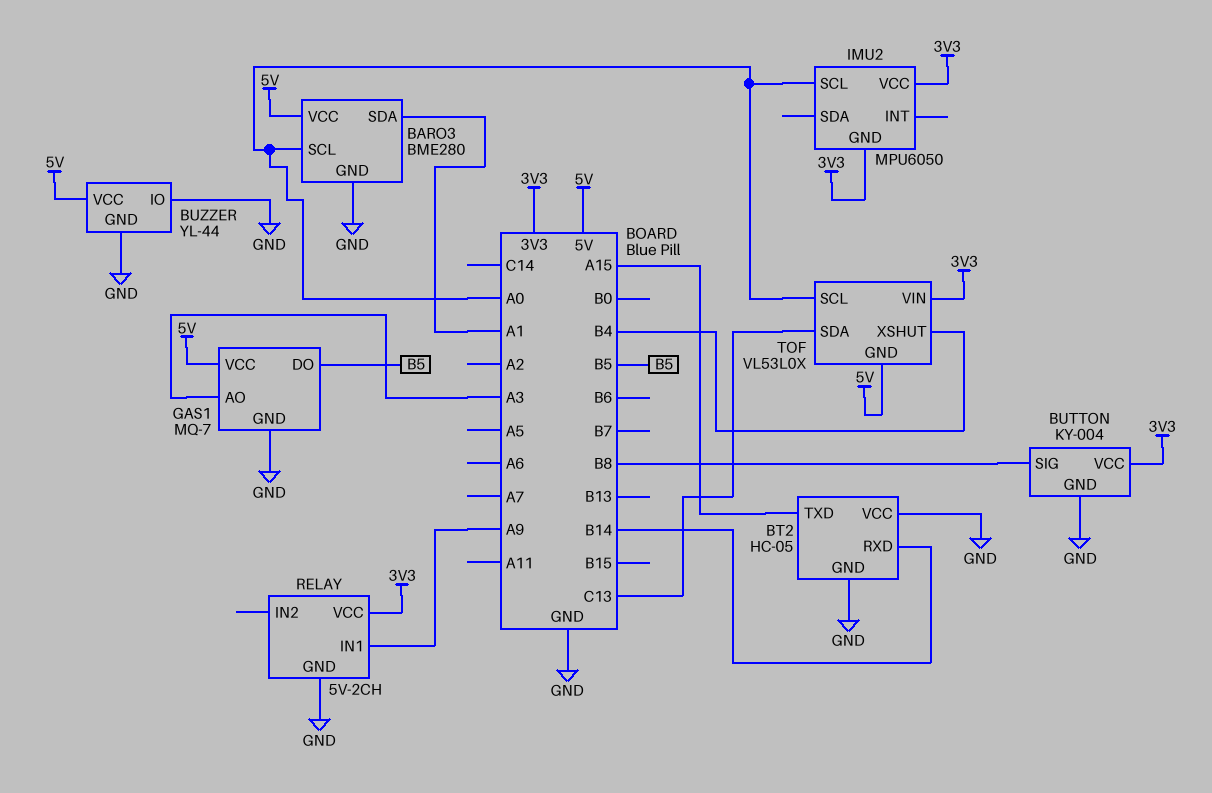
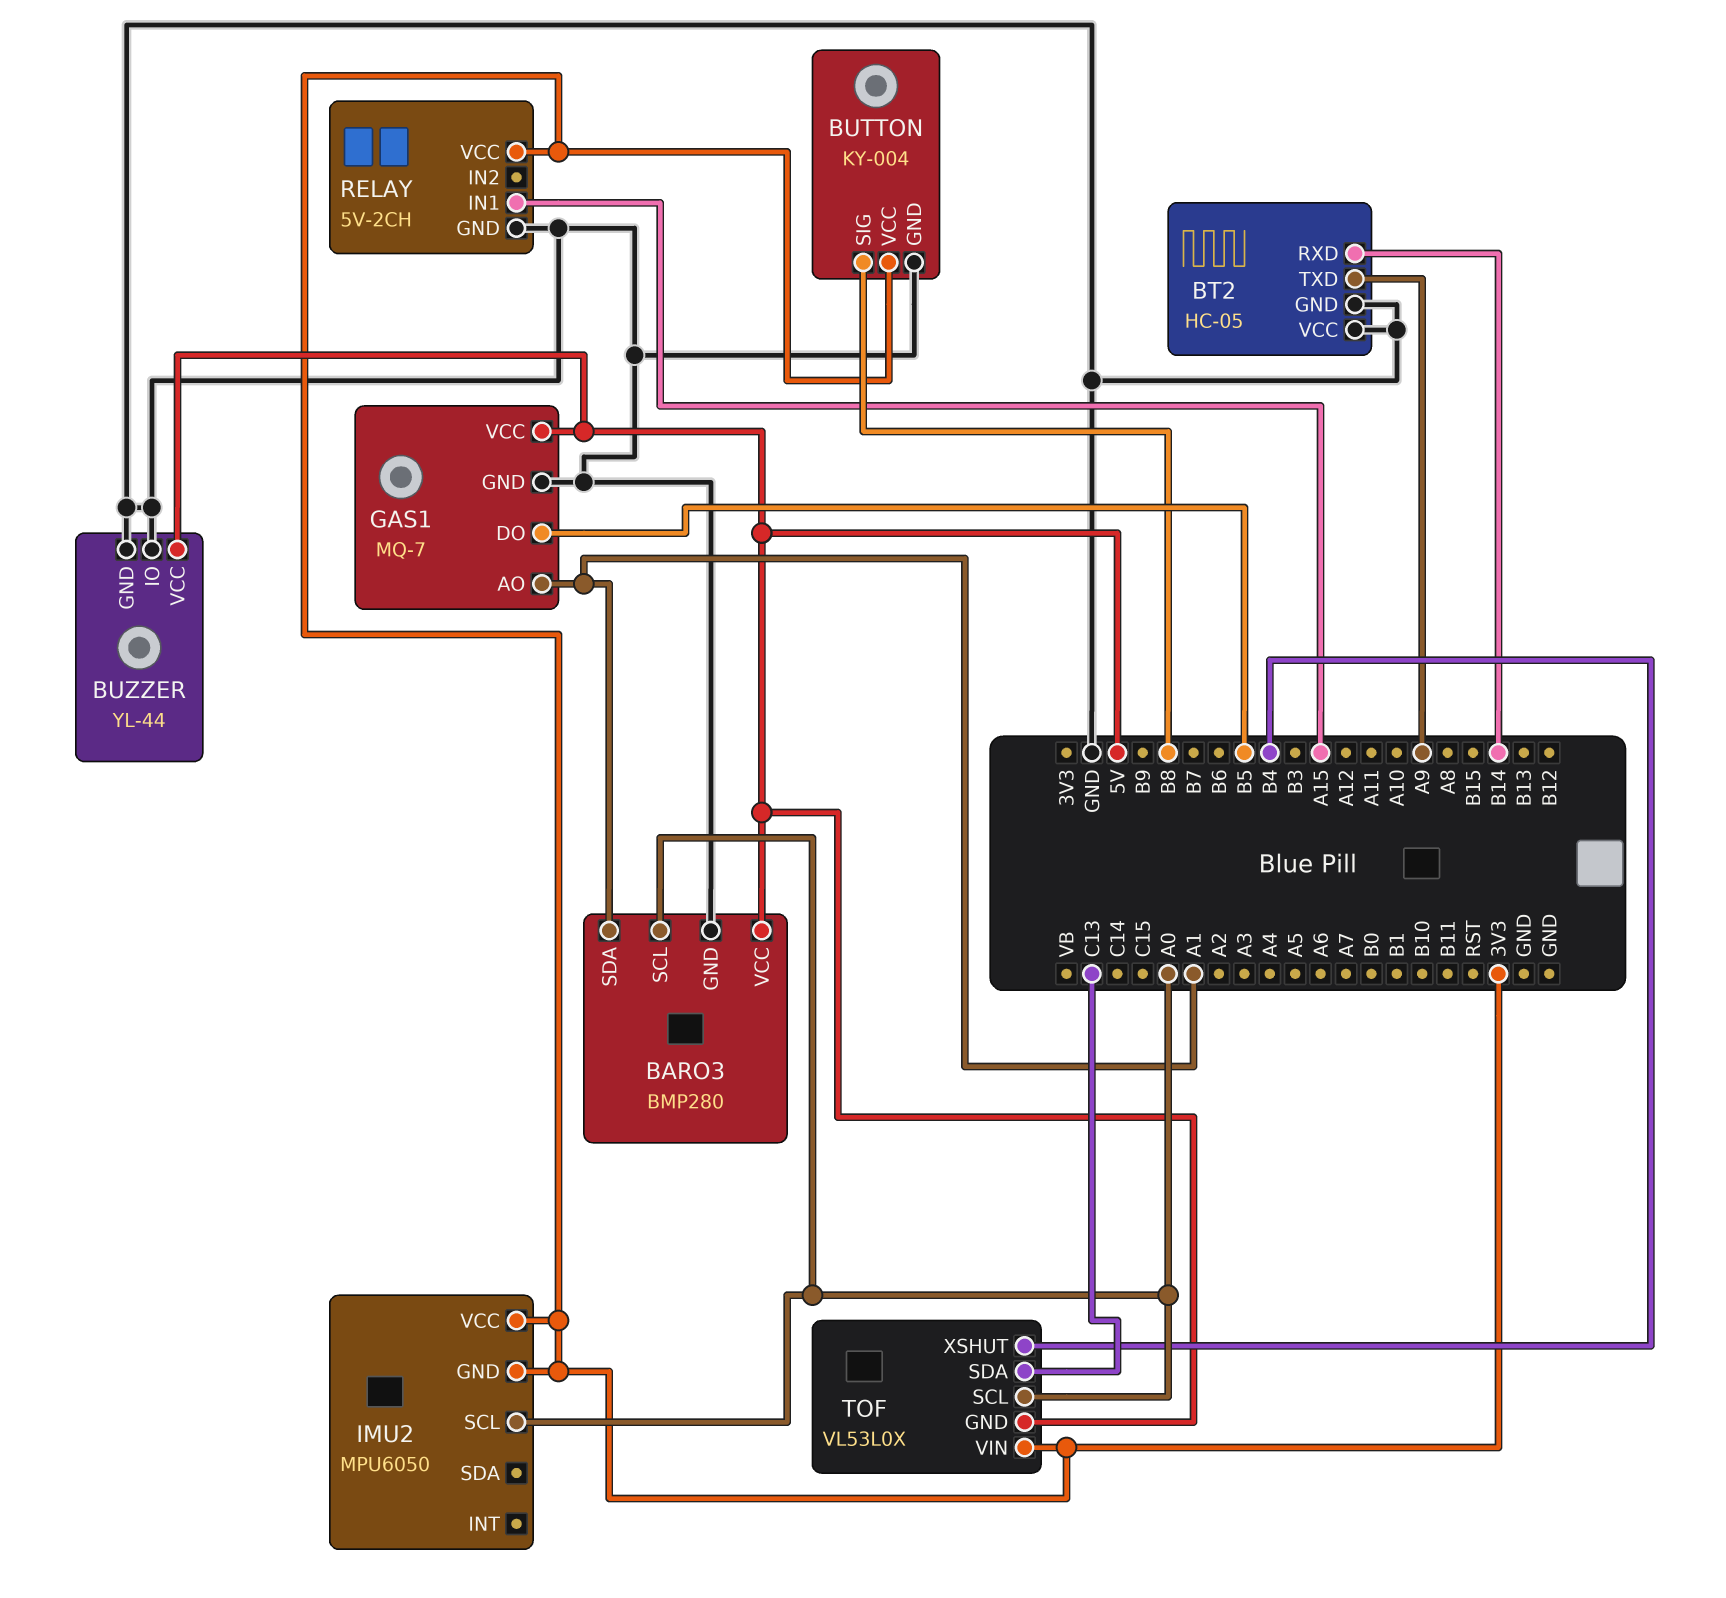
BARO3: BME280 -> BMP280
BT2 pin TXD: A15 -> A9
GAS1 pin AO: A3 -> A1
RELAY pin IN1: A9 -> A15

